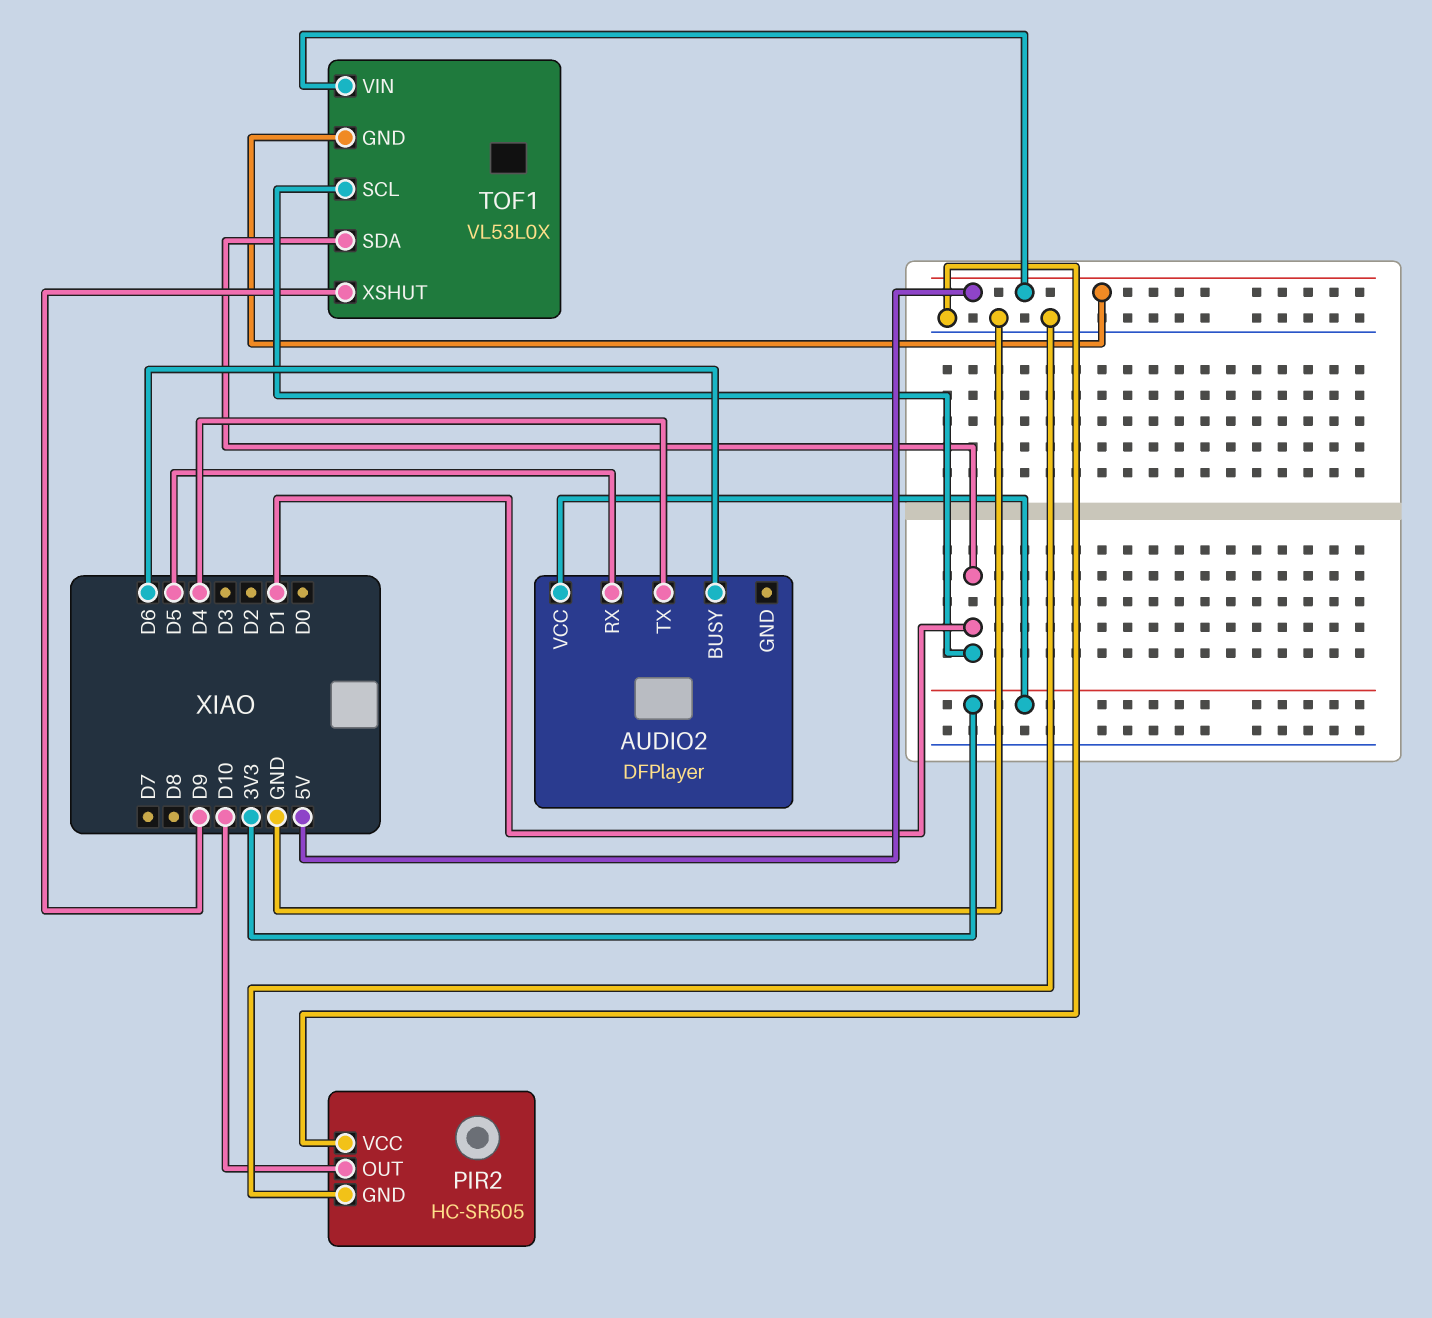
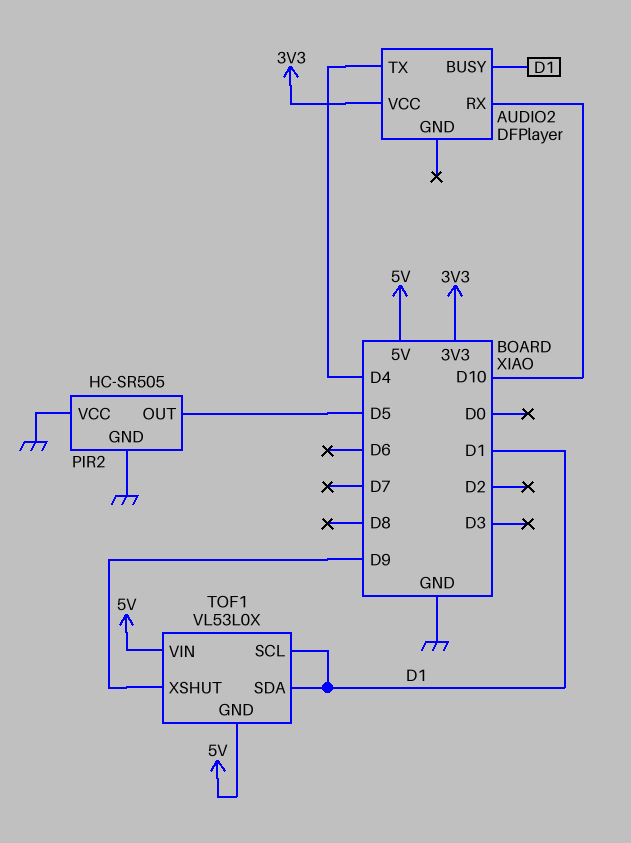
AUDIO2 pin BUSY: D6 -> D1
AUDIO2 pin RX: D5 -> D10
PIR2 pin OUT: D10 -> D5

